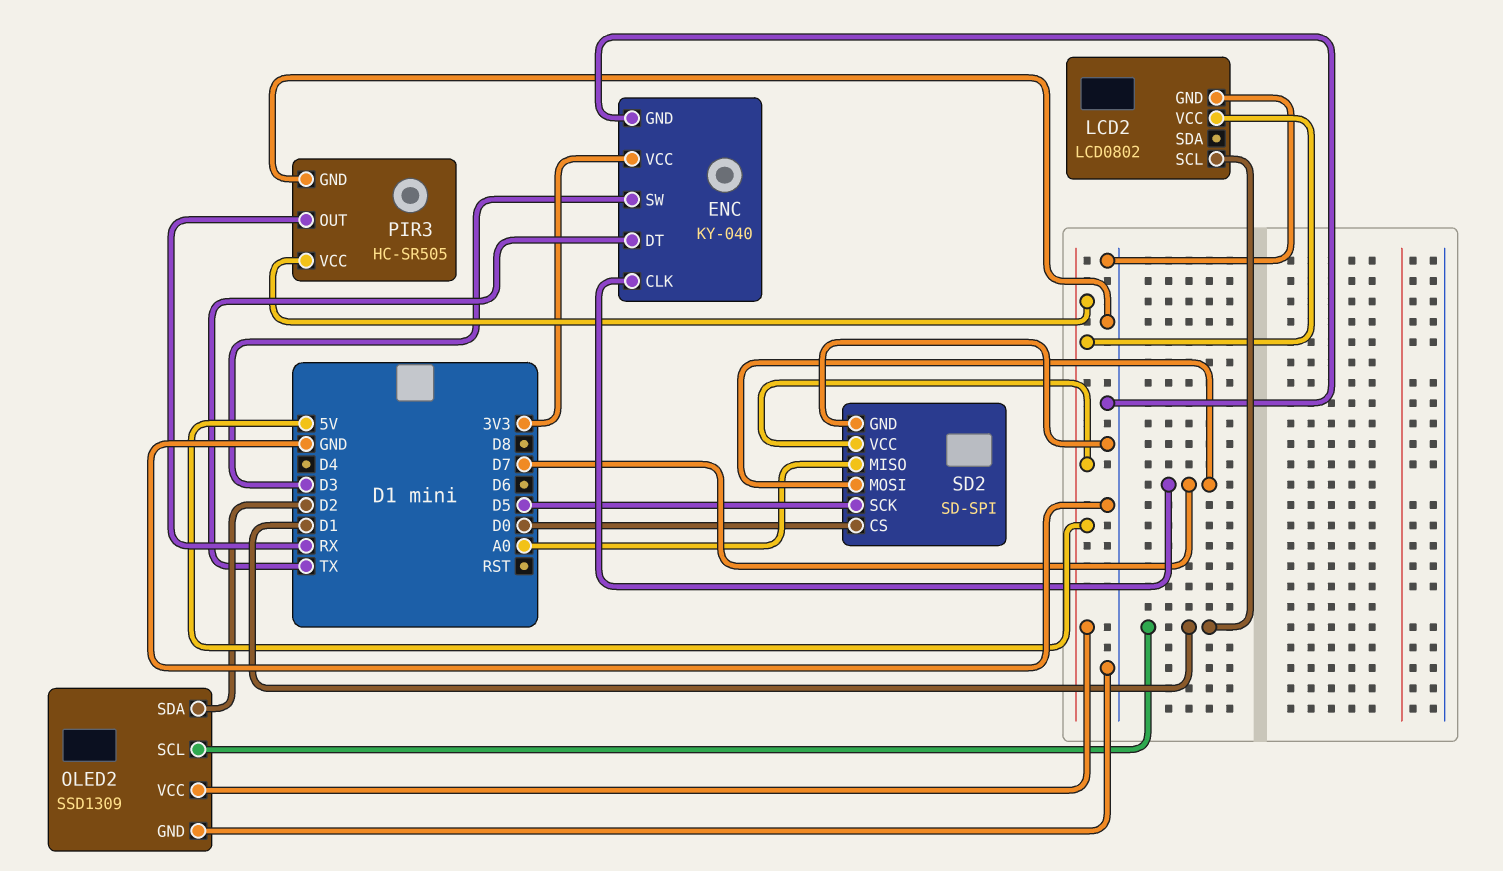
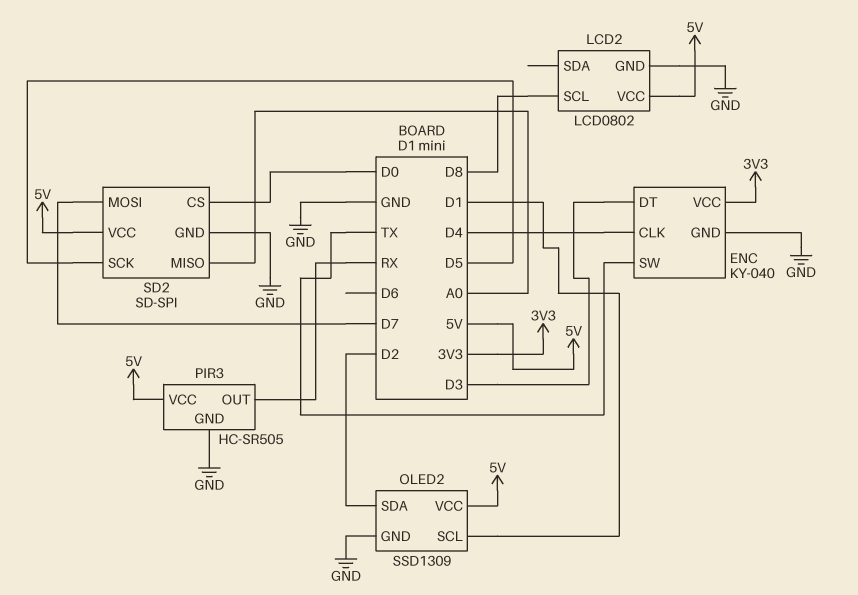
ENC pin CLK: D7 -> D4
ENC pin DT: TX -> D3
ENC pin SW: D3 -> TX
LCD2 pin SCL: D1 -> D8

